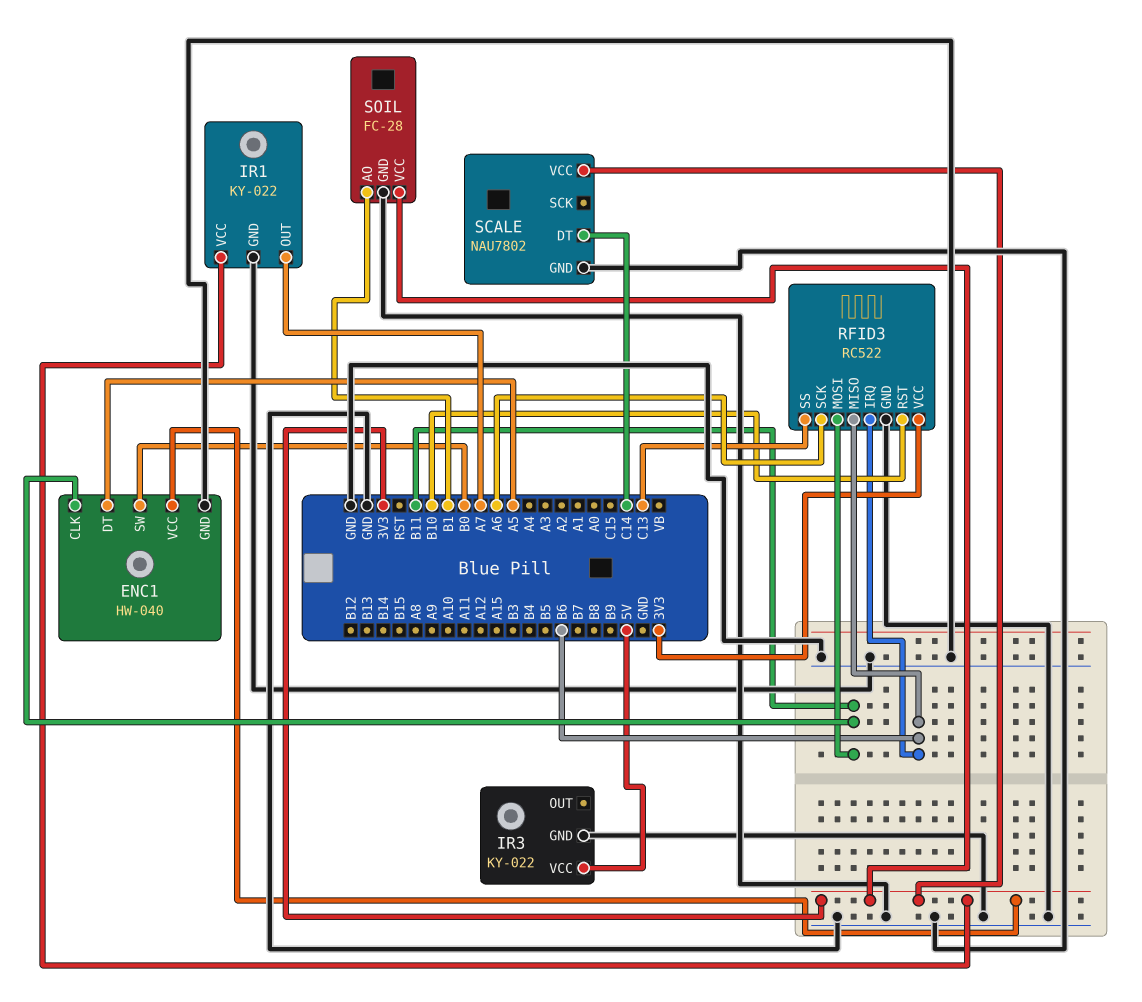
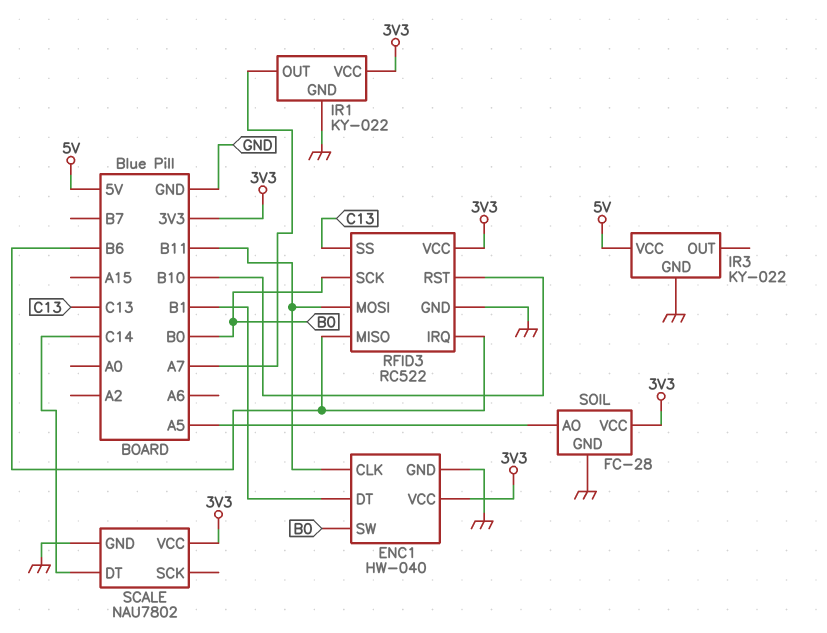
ENC1 pin DT: A5 -> B1
RFID3 pin SCK: A6 -> B0
SOIL pin AO: B1 -> A5

